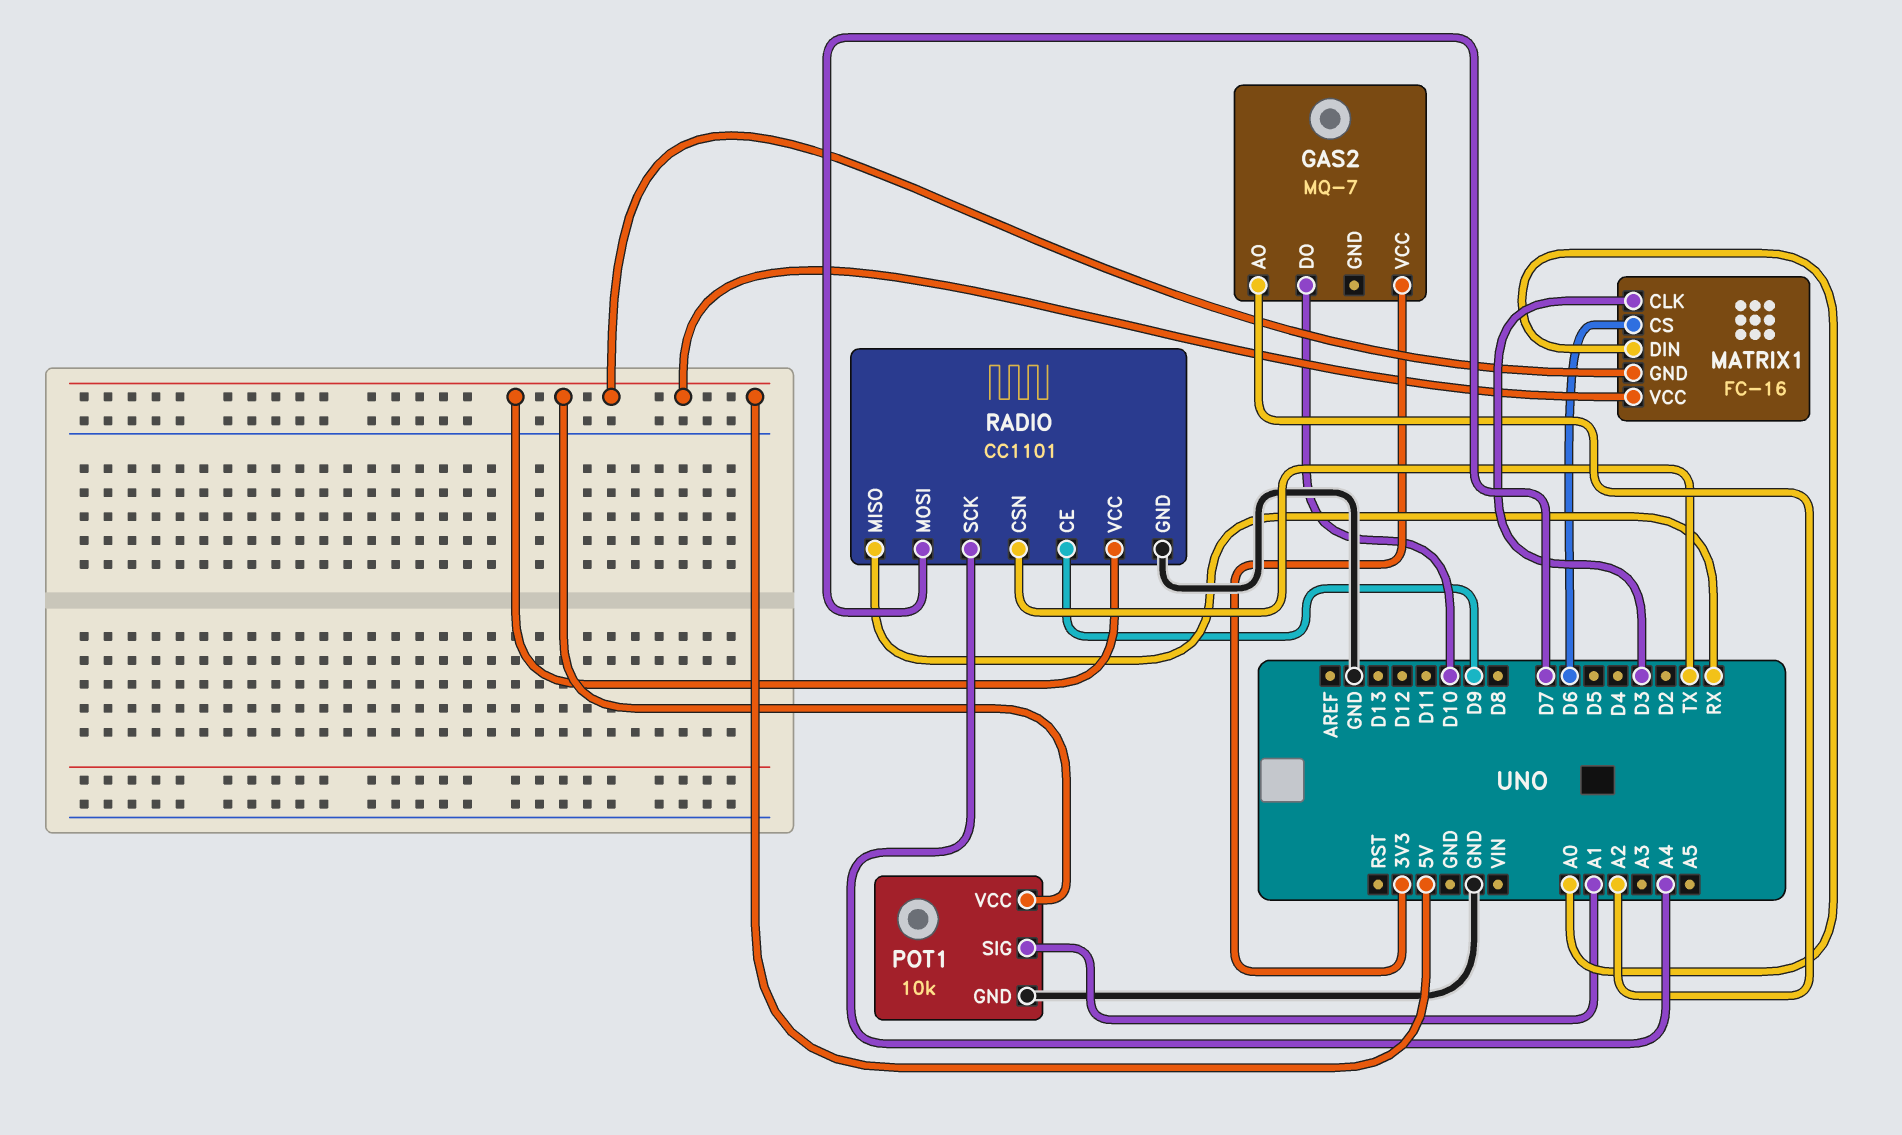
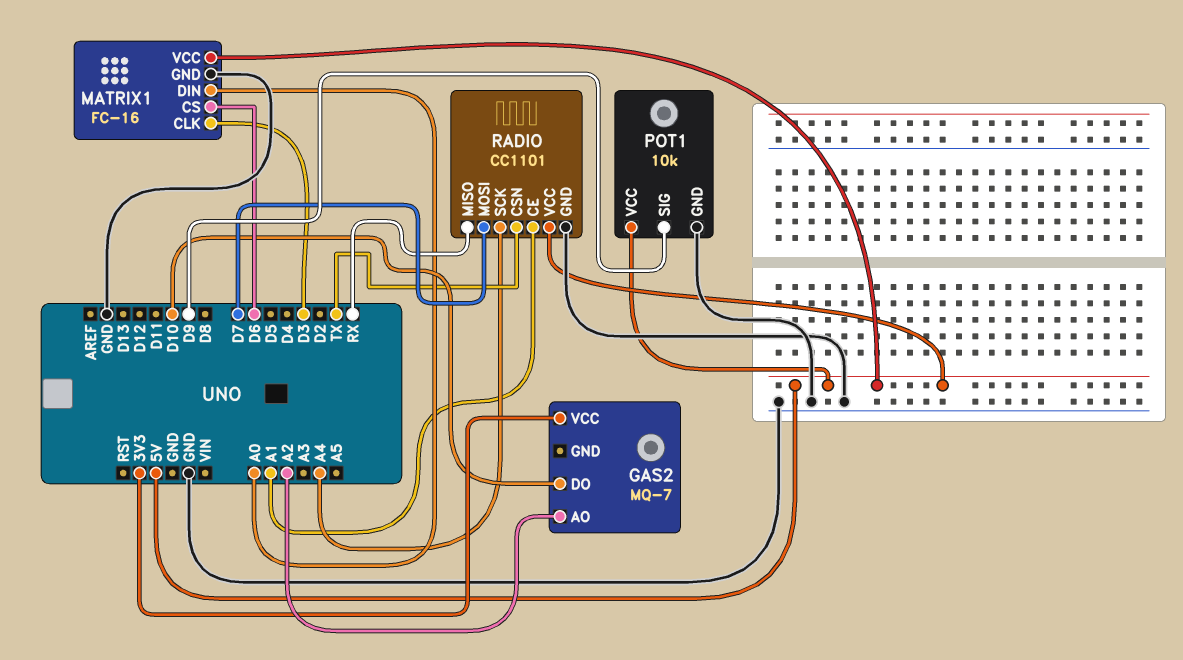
MATRIX1 pin GND: 5V -> GND
POT1 pin SIG: A1 -> D9
RADIO pin CE: D9 -> A1

